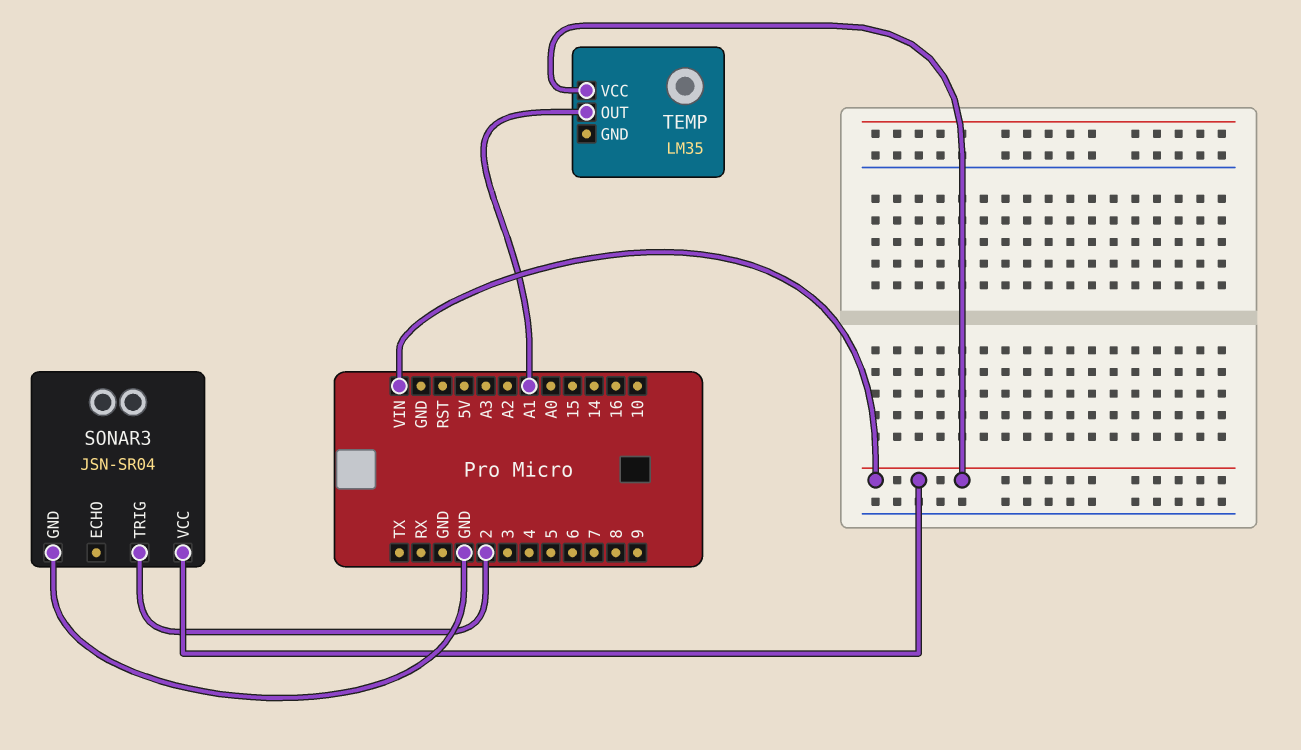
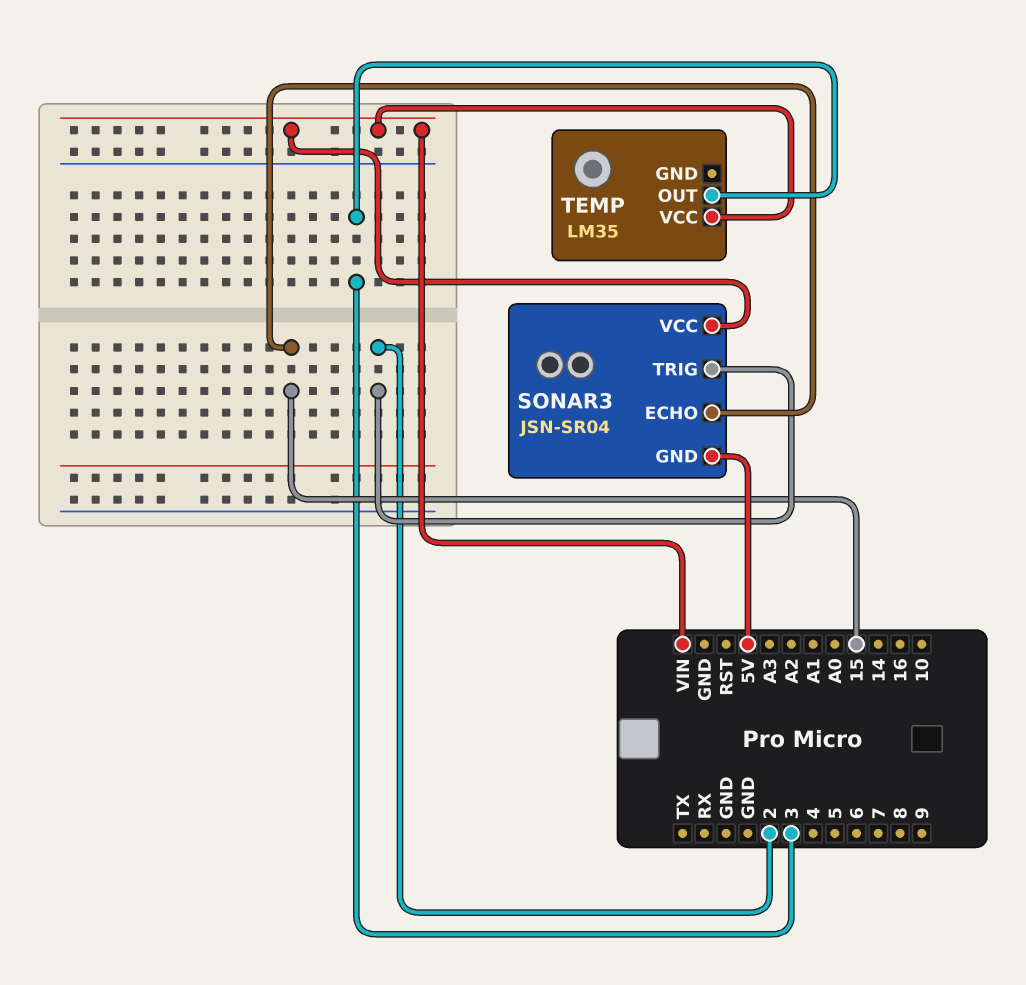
SONAR3 pin ECHO: none -> 15
SONAR3 pin GND: GND -> 5V
TEMP pin OUT: A1 -> 3

